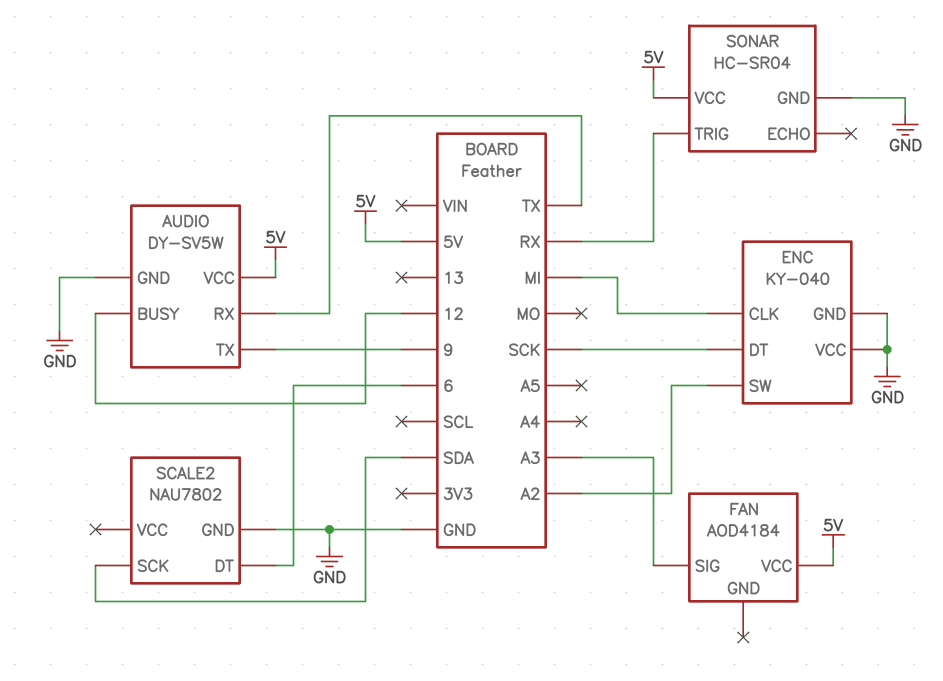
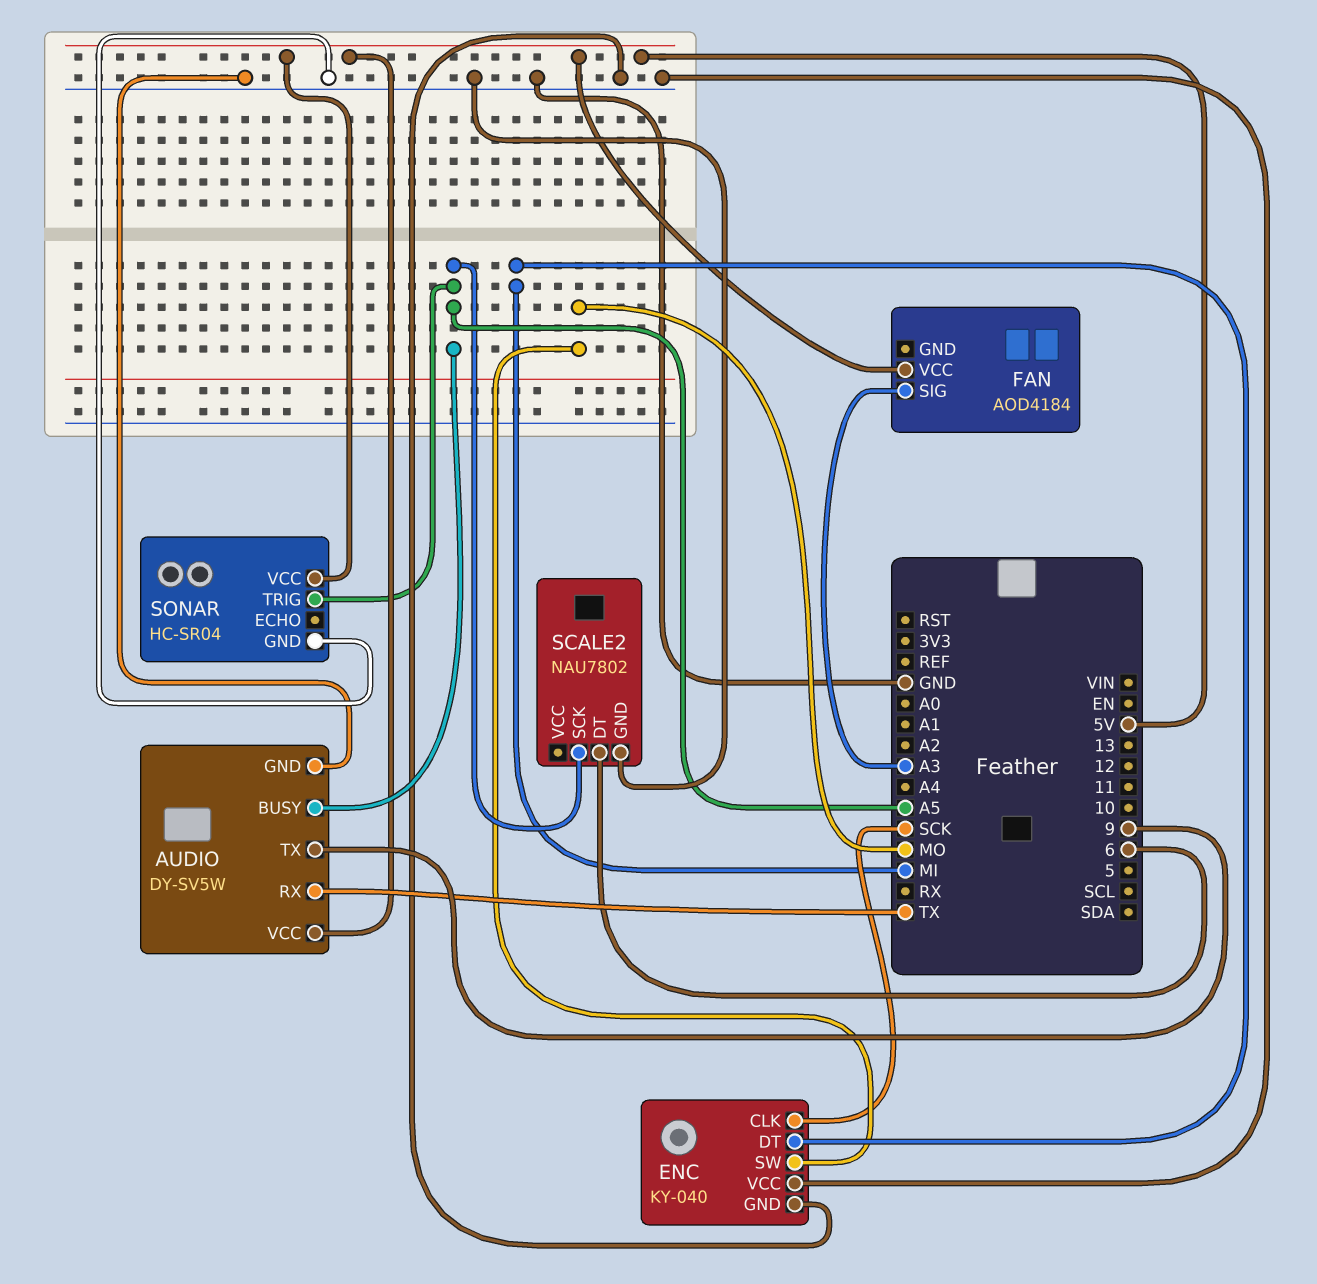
AUDIO pin BUSY: 12 -> A5
ENC pin CLK: MI -> SCK
ENC pin DT: SCK -> MI
ENC pin SW: A2 -> MO
SCALE2 pin SCK: SDA -> A5
SONAR pin TRIG: RX -> A5

